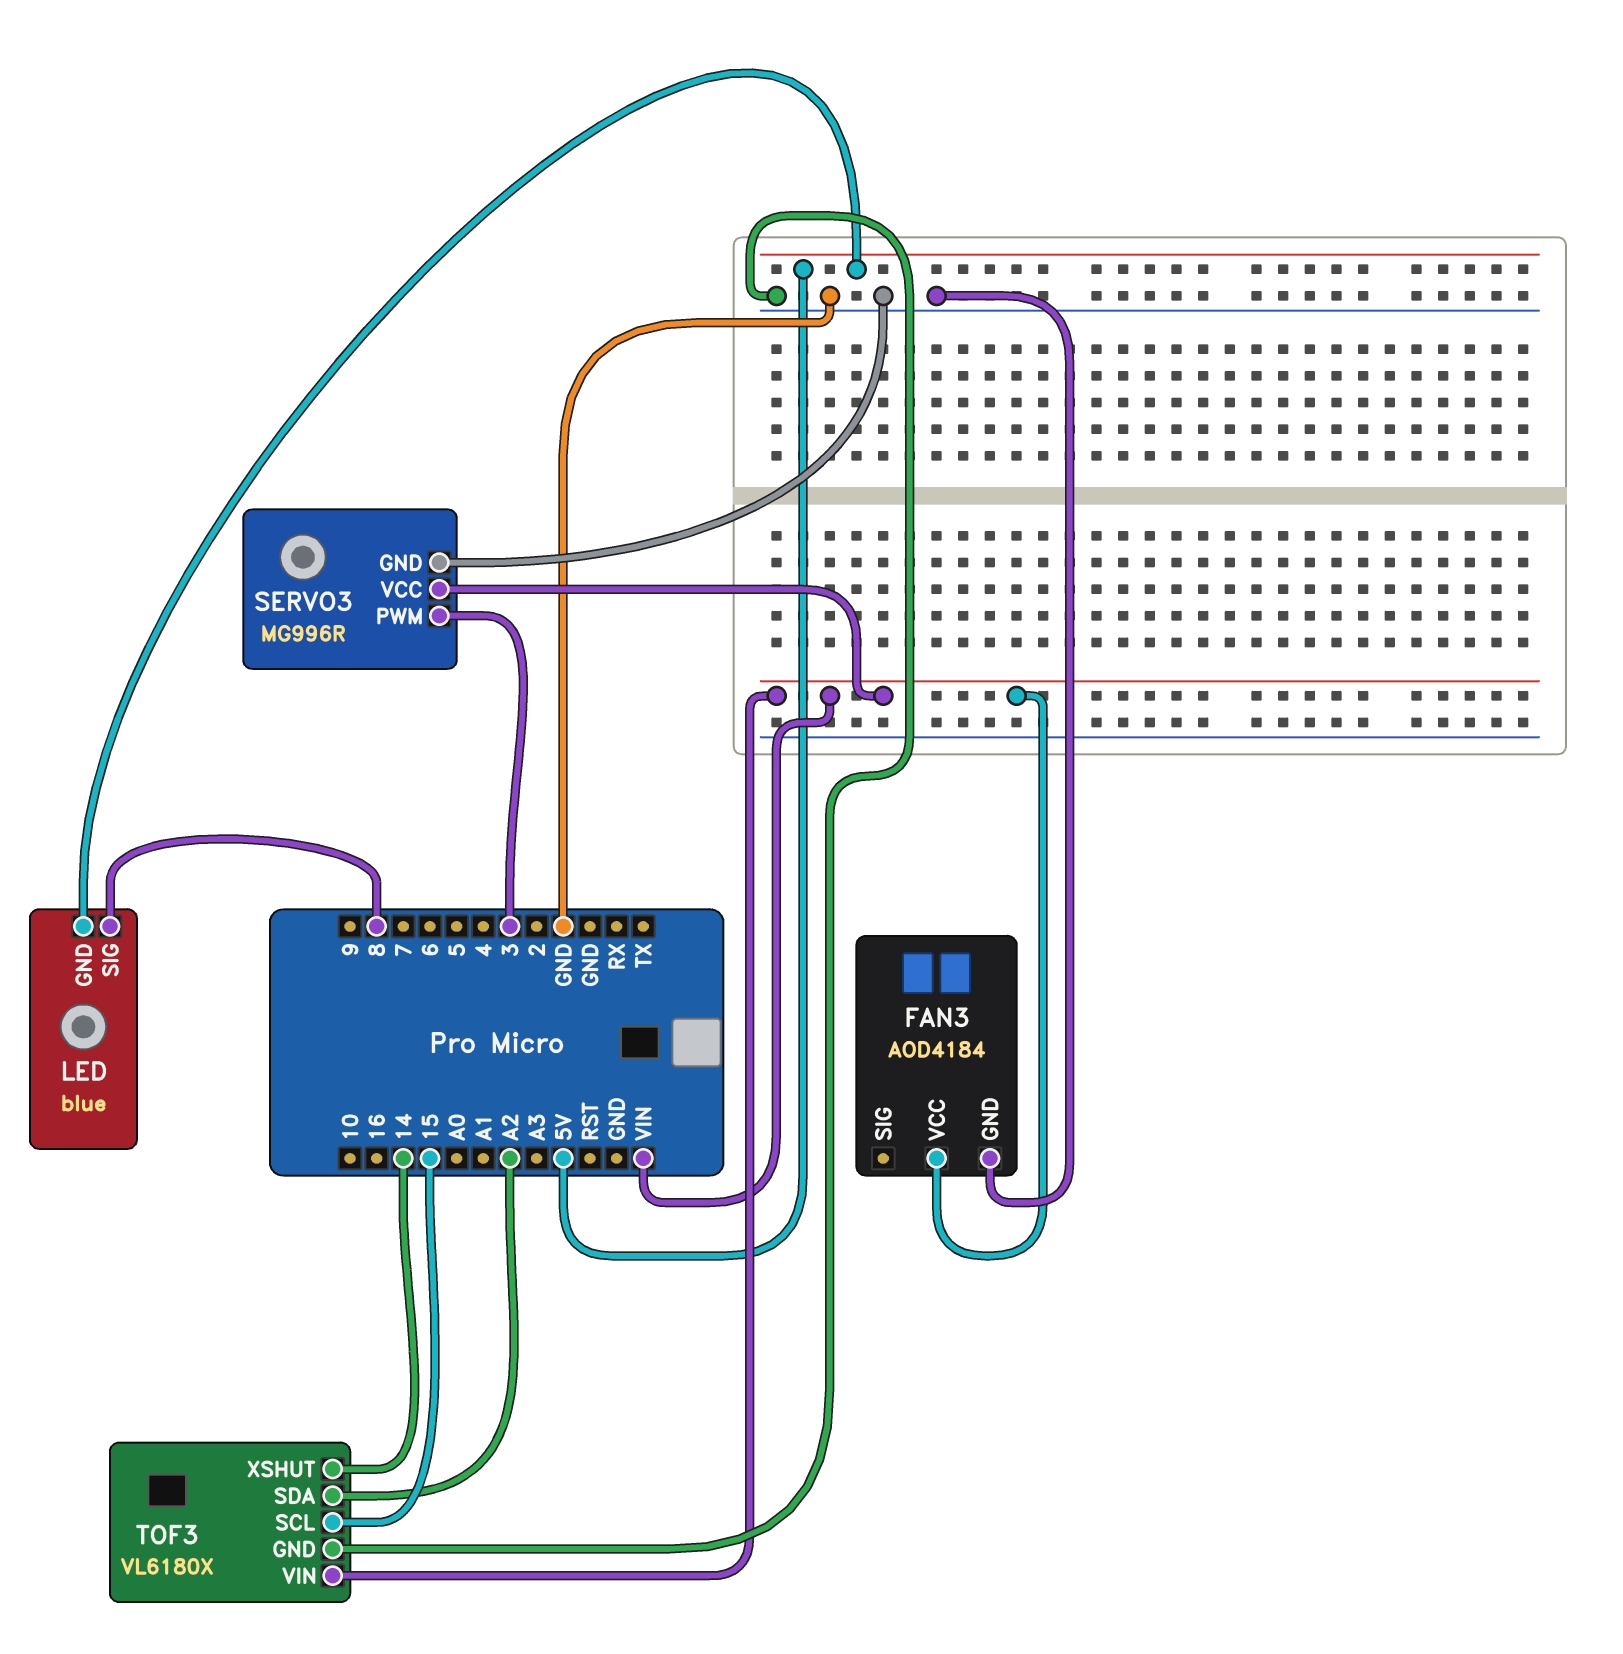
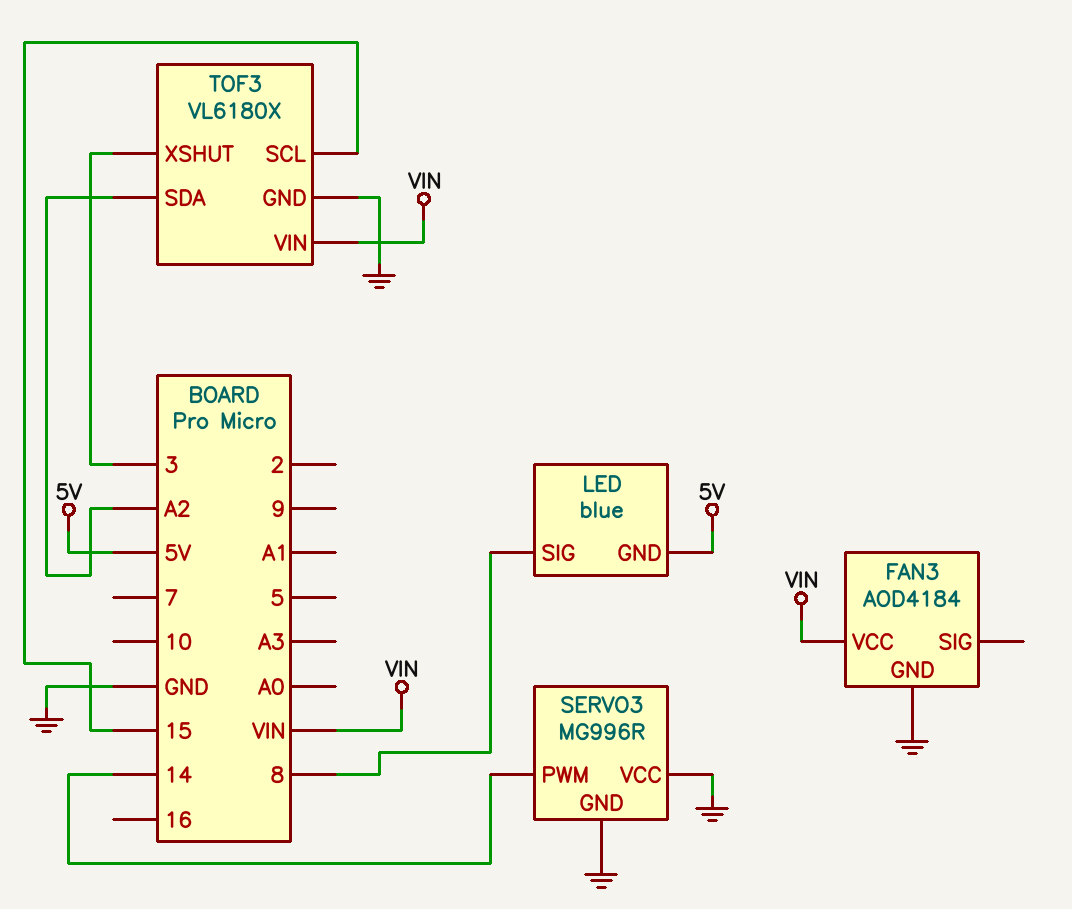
SERVO3 pin PWM: 3 -> 14
SERVO3 pin VCC: VIN -> GND
TOF3 pin XSHUT: 14 -> 3

